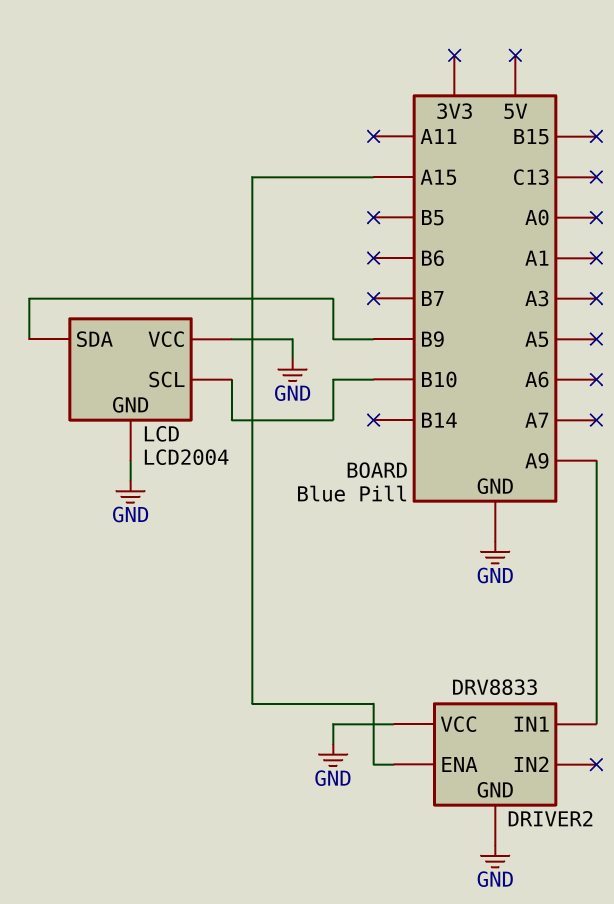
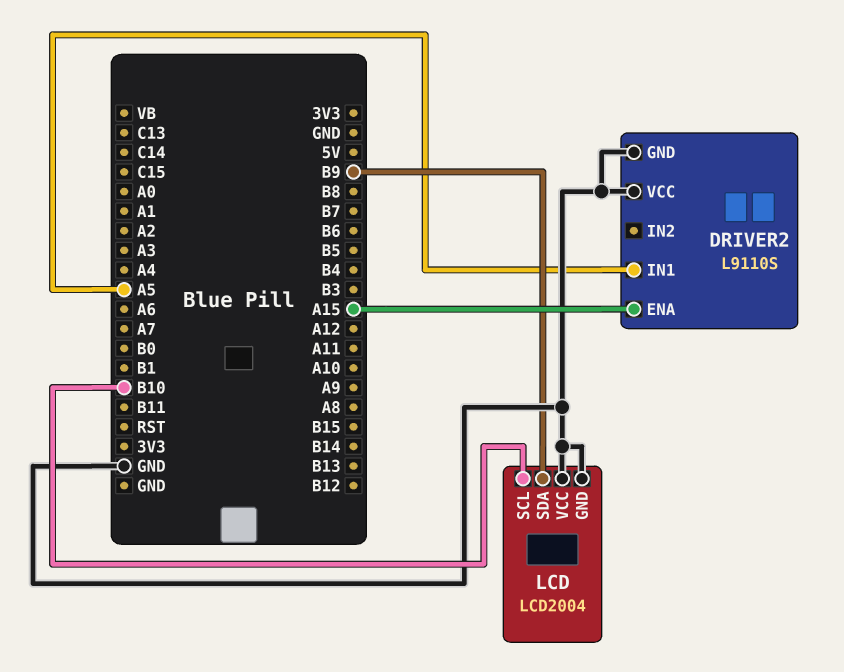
DRIVER2: DRV8833 -> L9110S
DRIVER2 pin IN1: A9 -> A5

